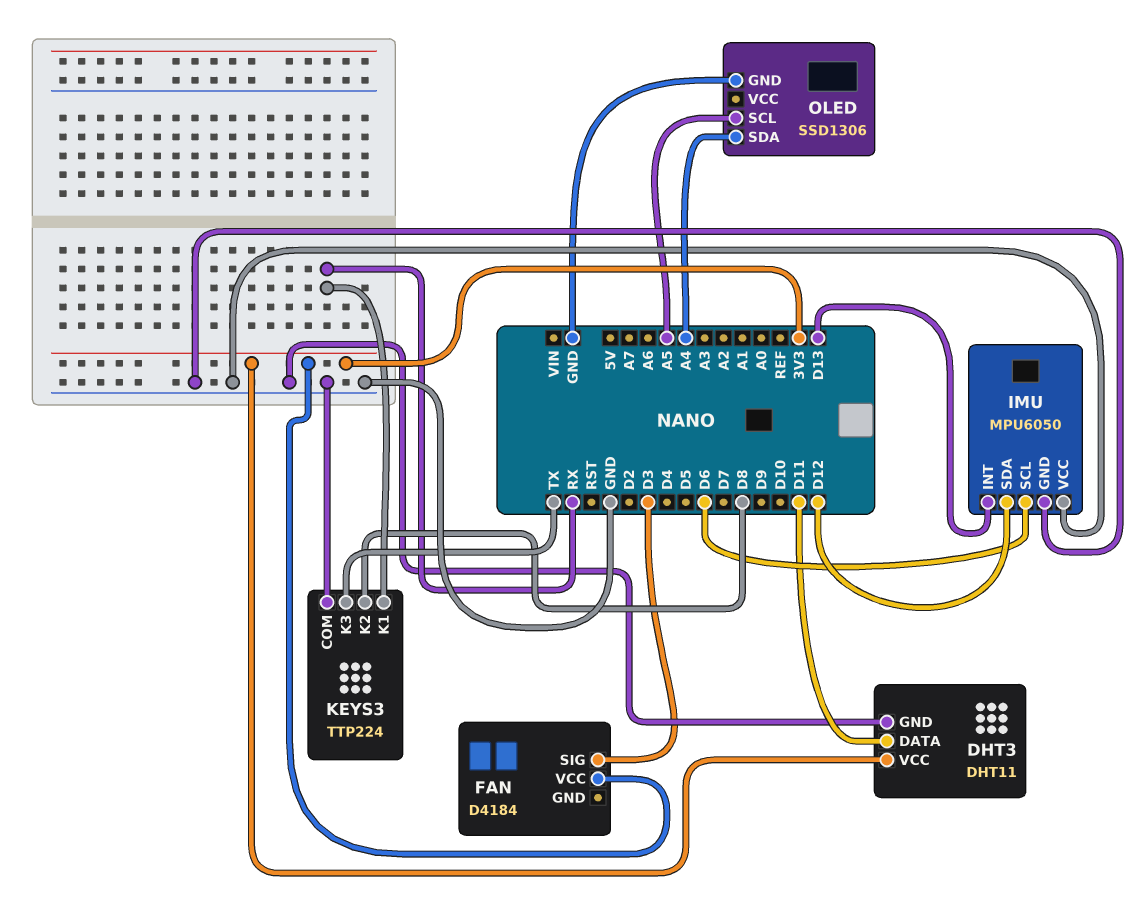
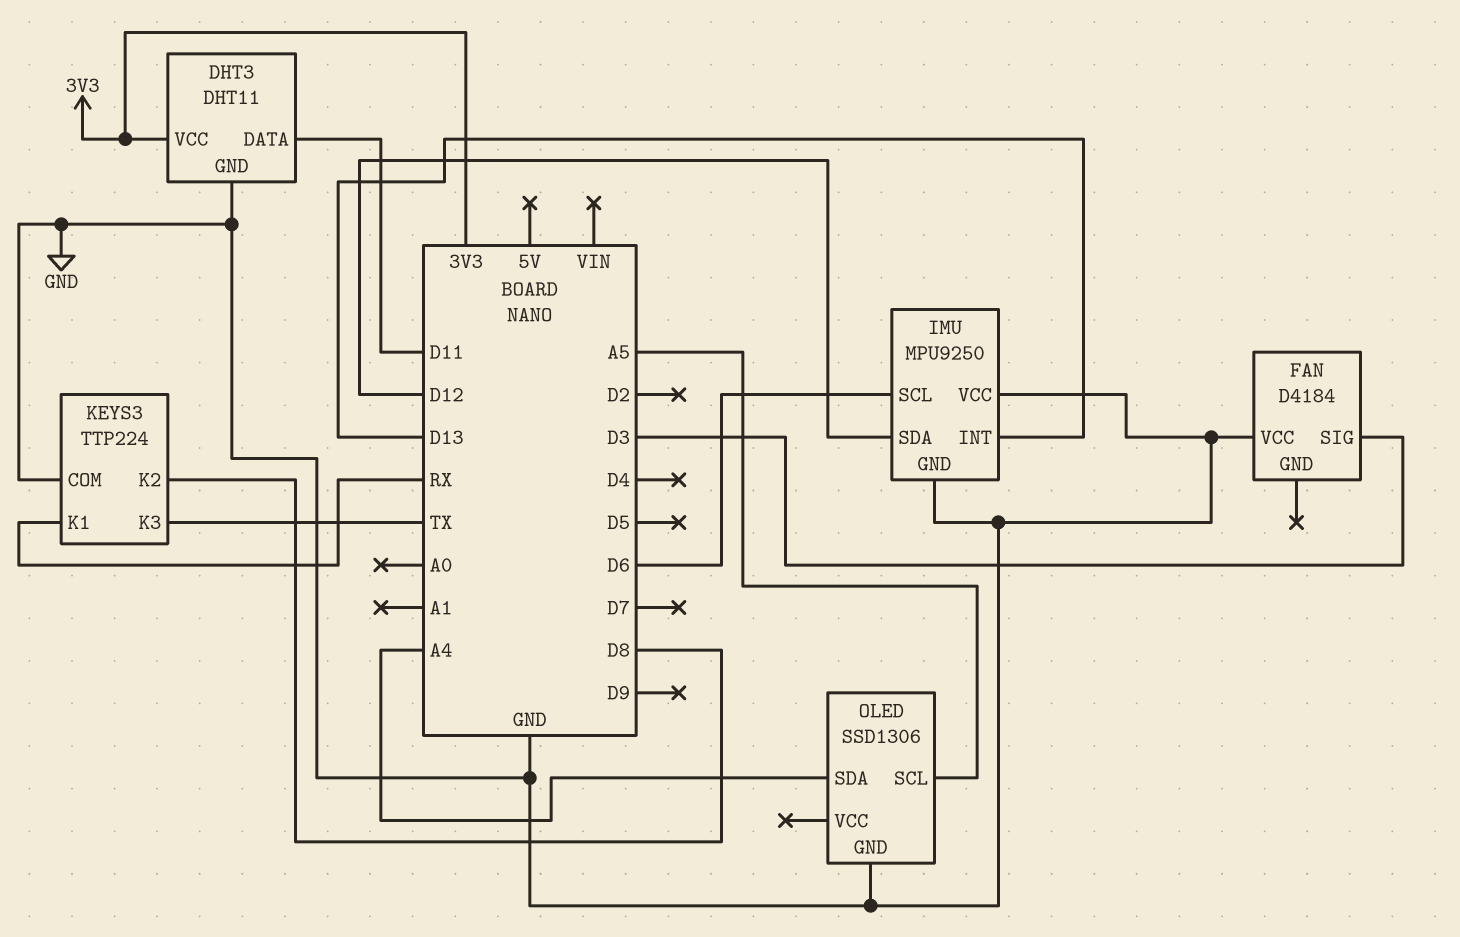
FAN pin VCC: 3V3 -> GND
IMU: MPU6050 -> MPU9250

